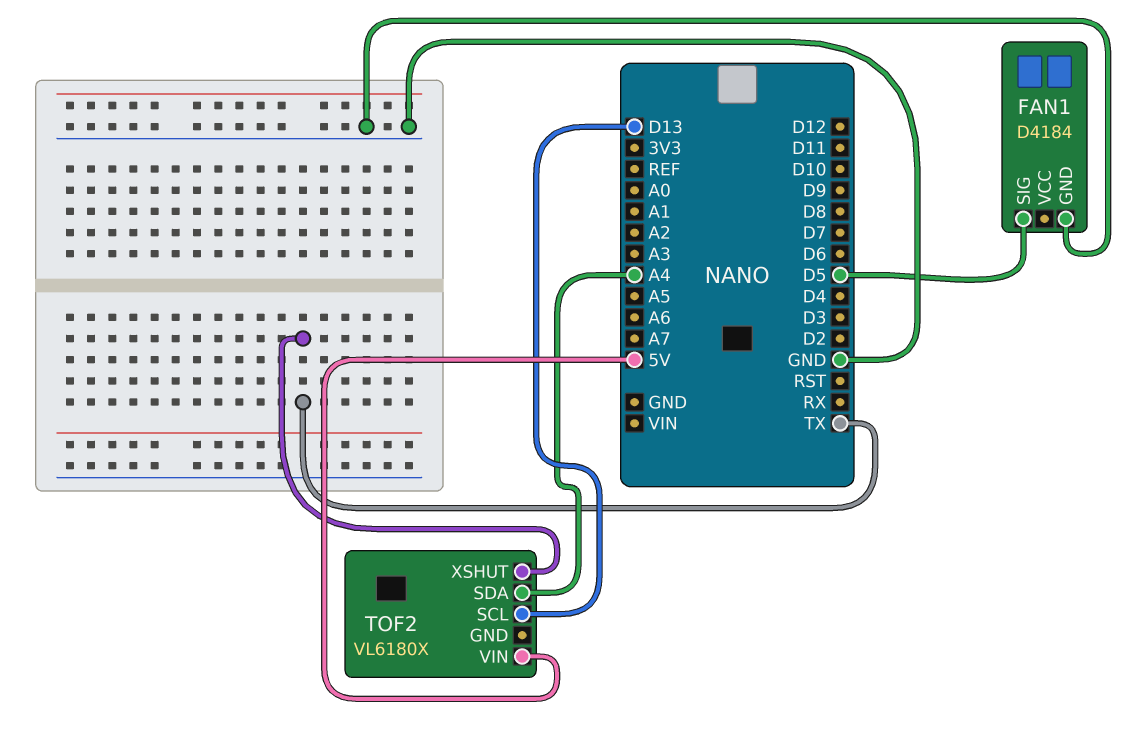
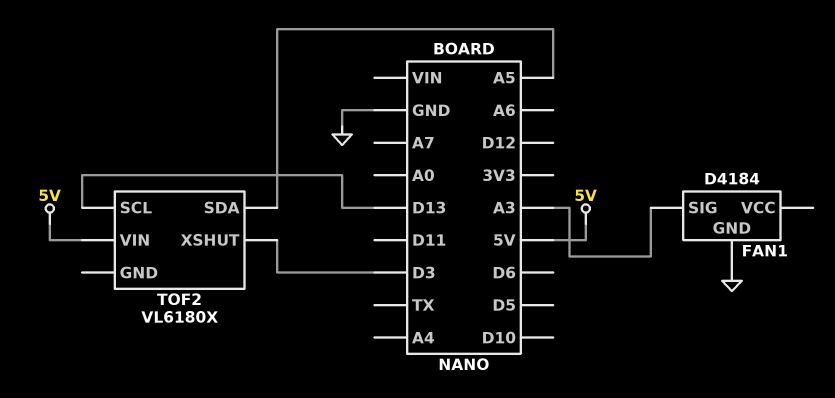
FAN1 pin SIG: D5 -> A3
TOF2 pin SDA: A4 -> A5
TOF2 pin XSHUT: TX -> D3

